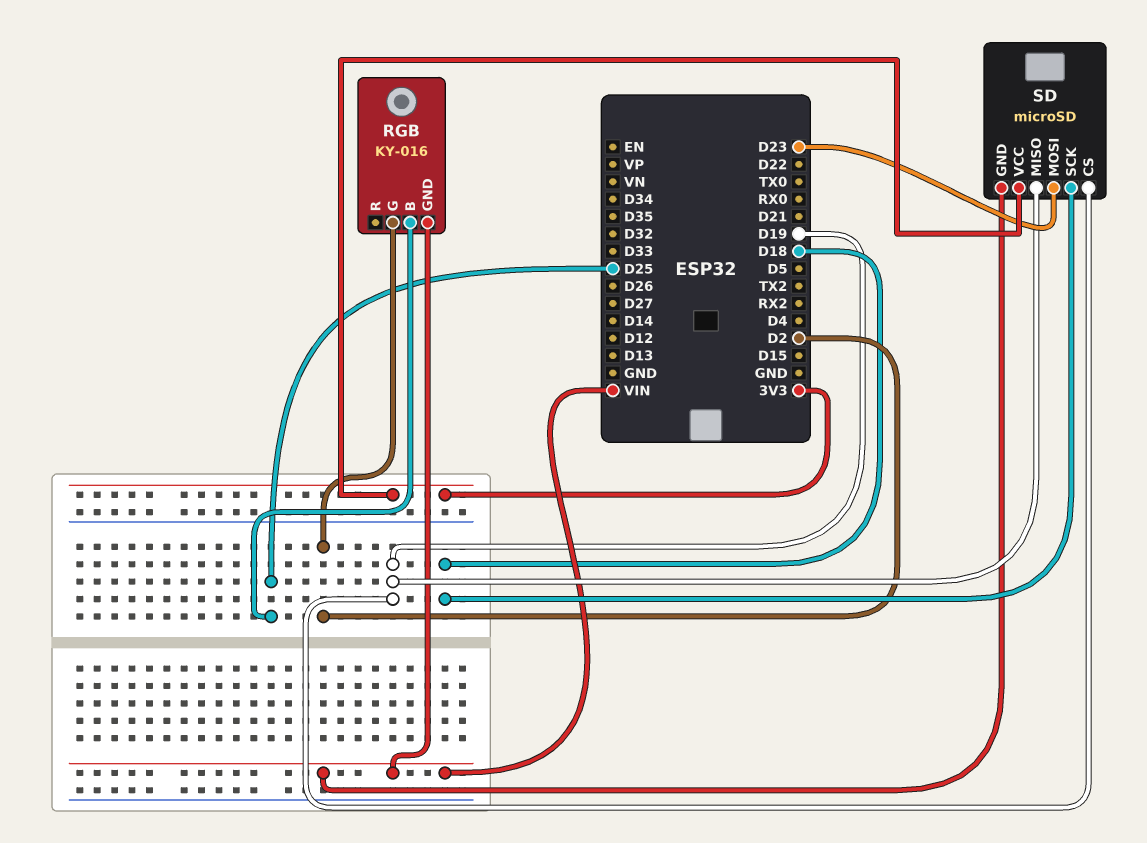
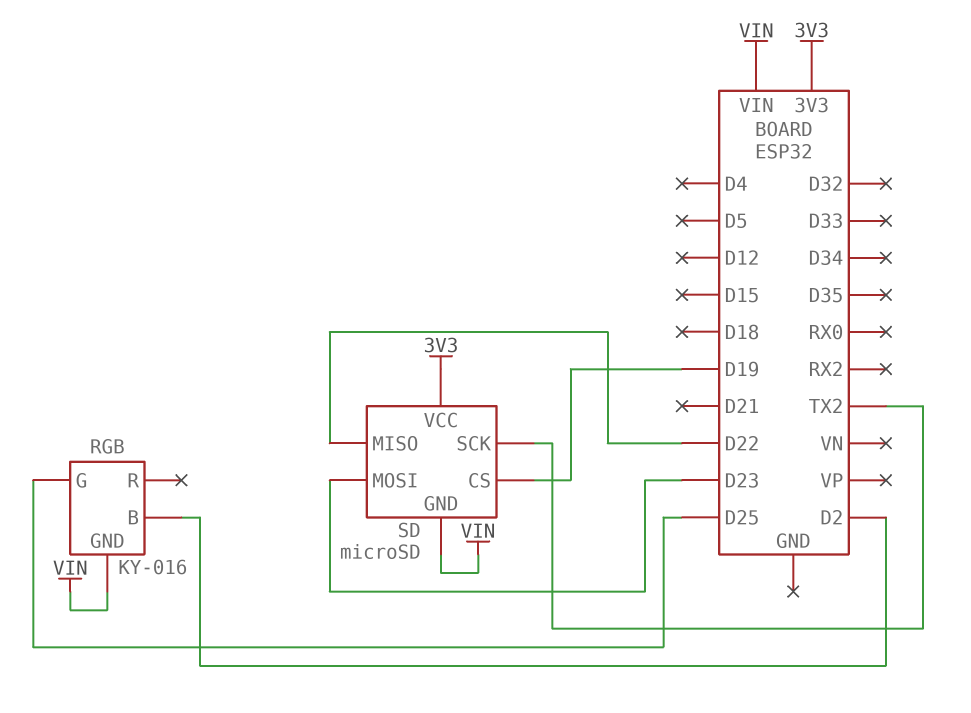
RGB pin B: D25 -> D2
RGB pin G: D2 -> D25
SD pin MISO: D19 -> D22
SD pin SCK: D18 -> TX2

